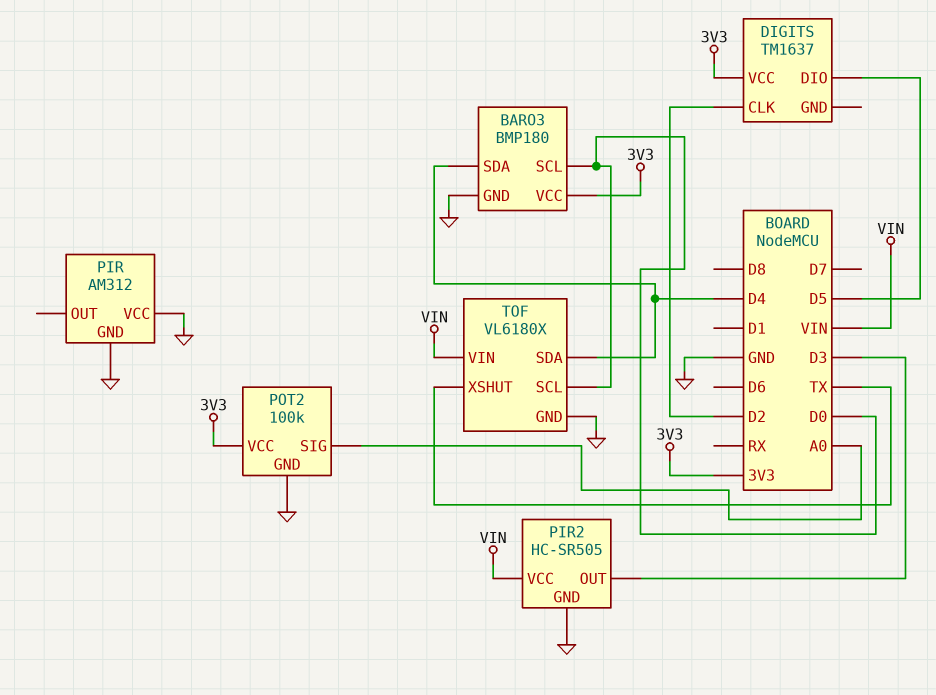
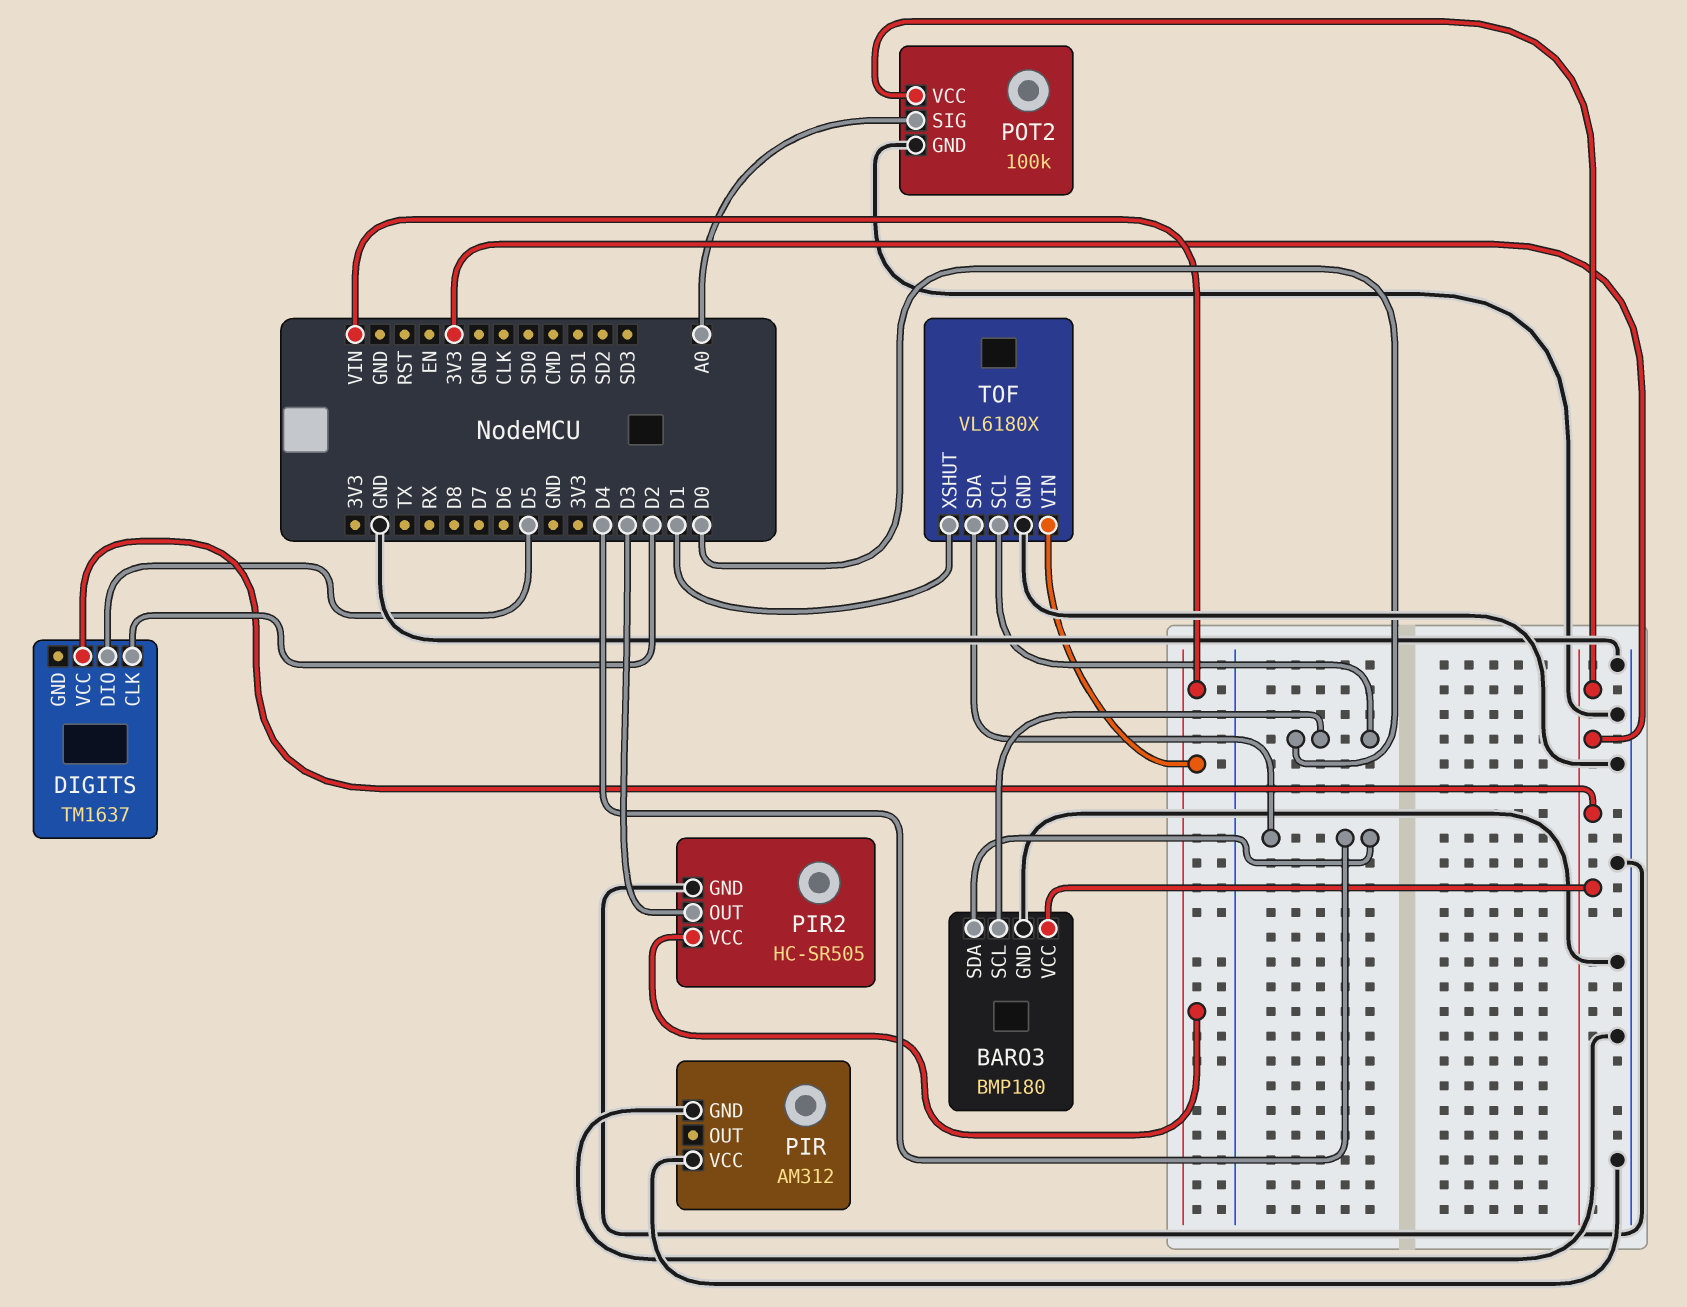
TOF pin XSHUT: TX -> D1

